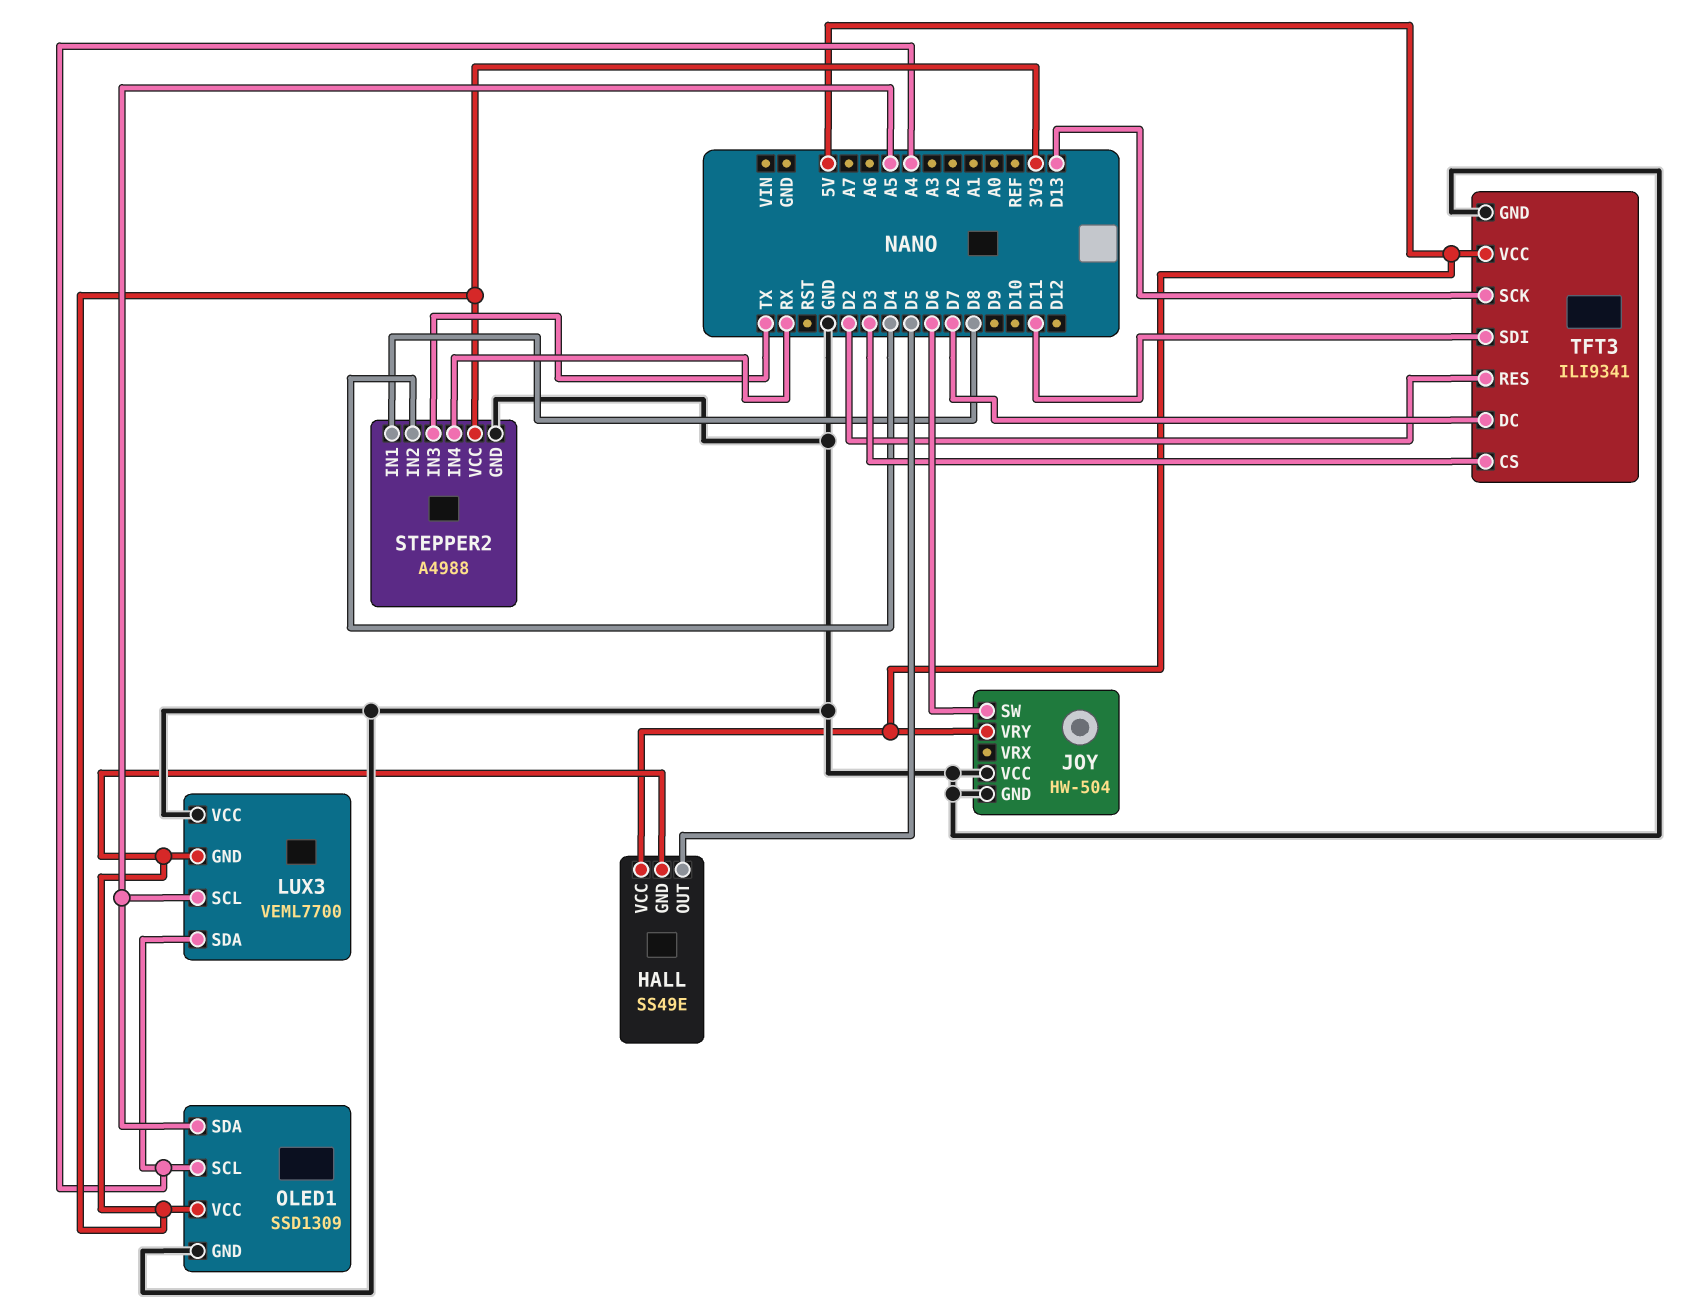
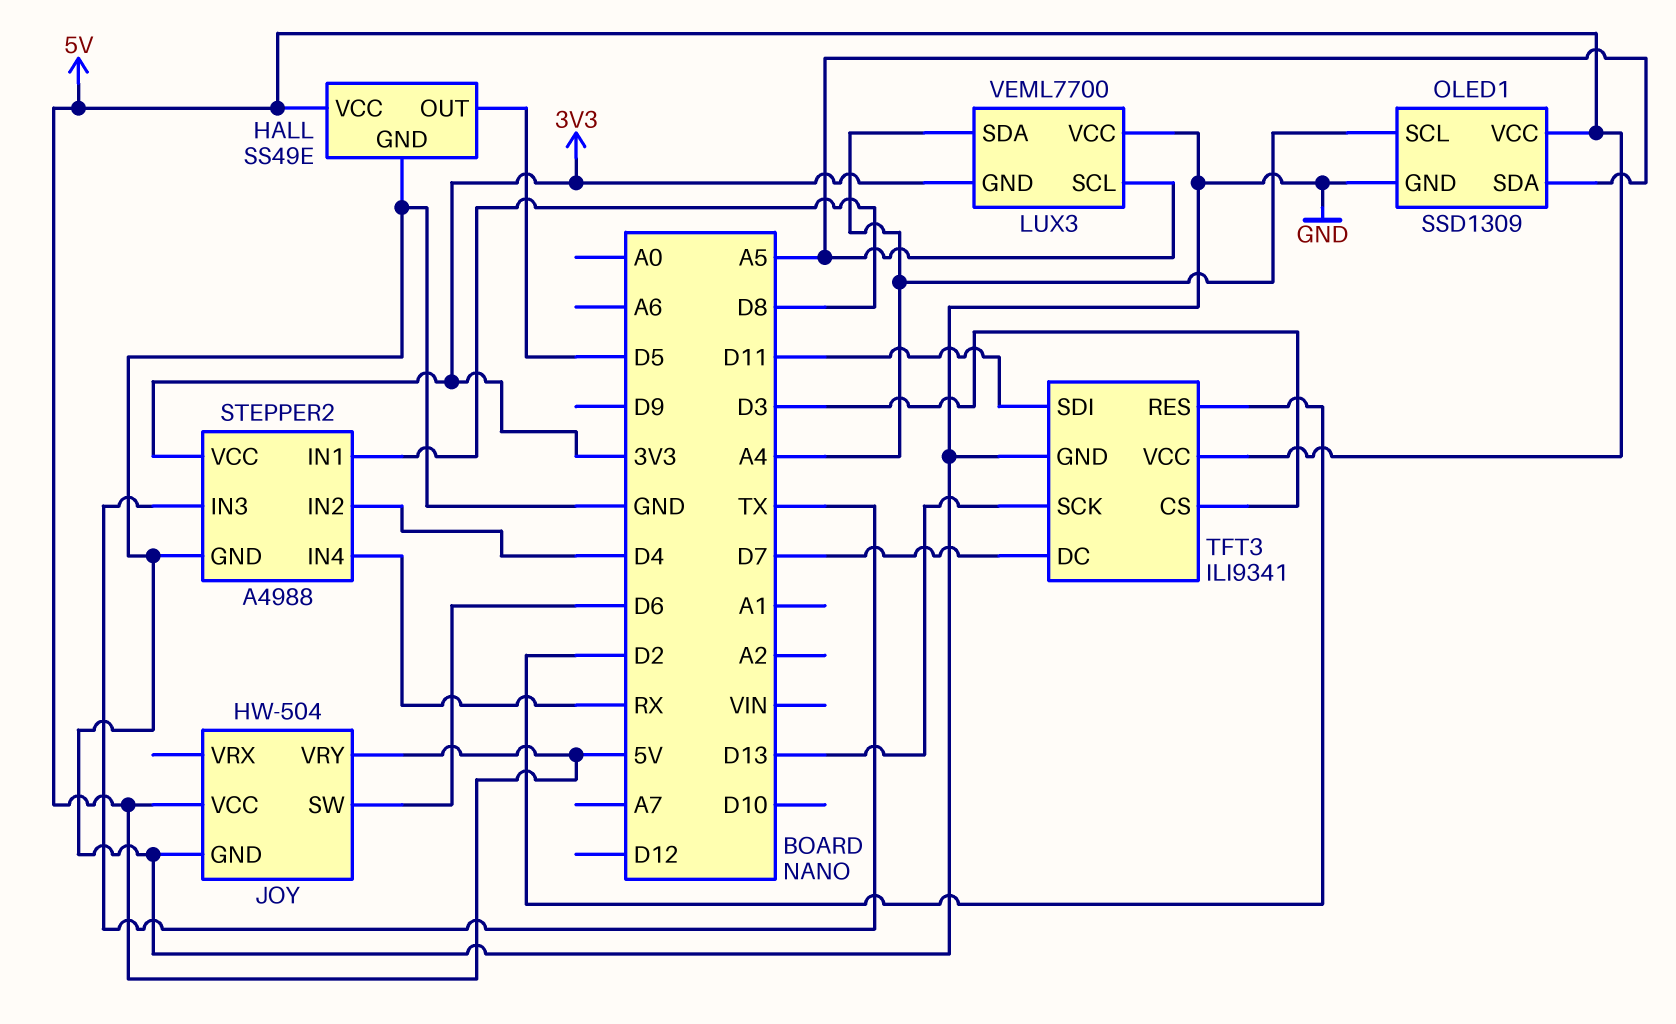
HALL pin GND: 3V3 -> GND
JOY pin VCC: GND -> 5V
OLED1 pin VCC: 3V3 -> 5V

